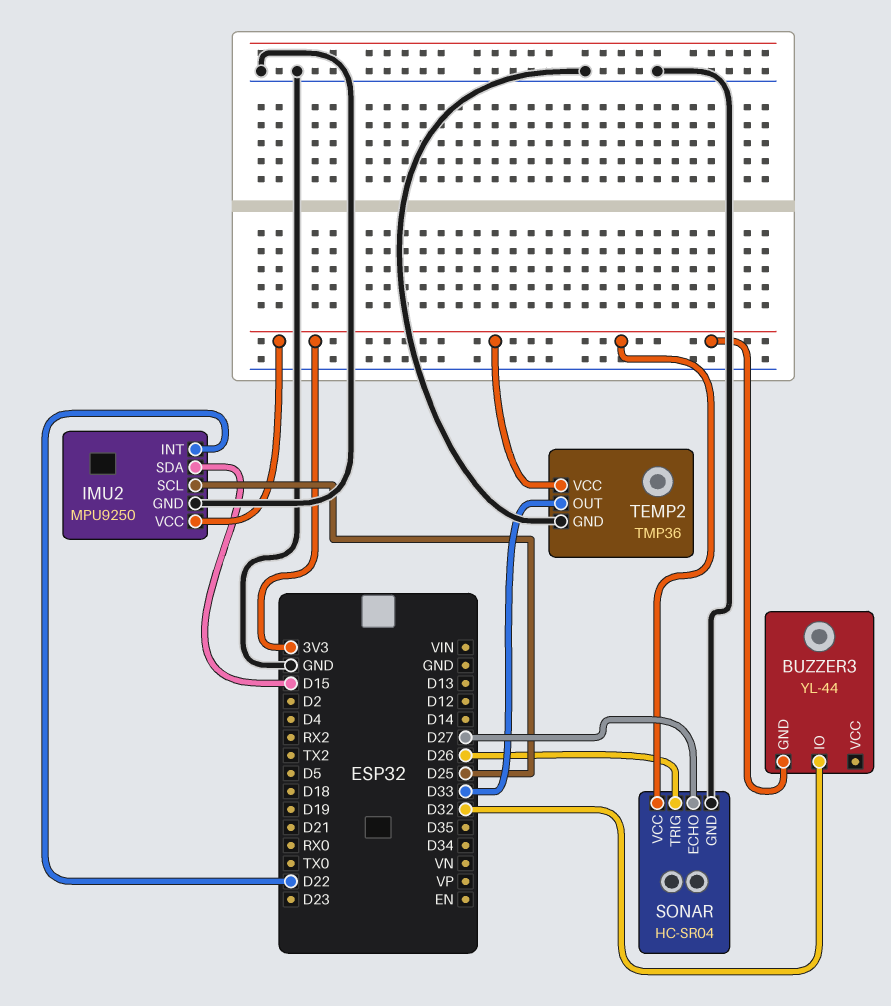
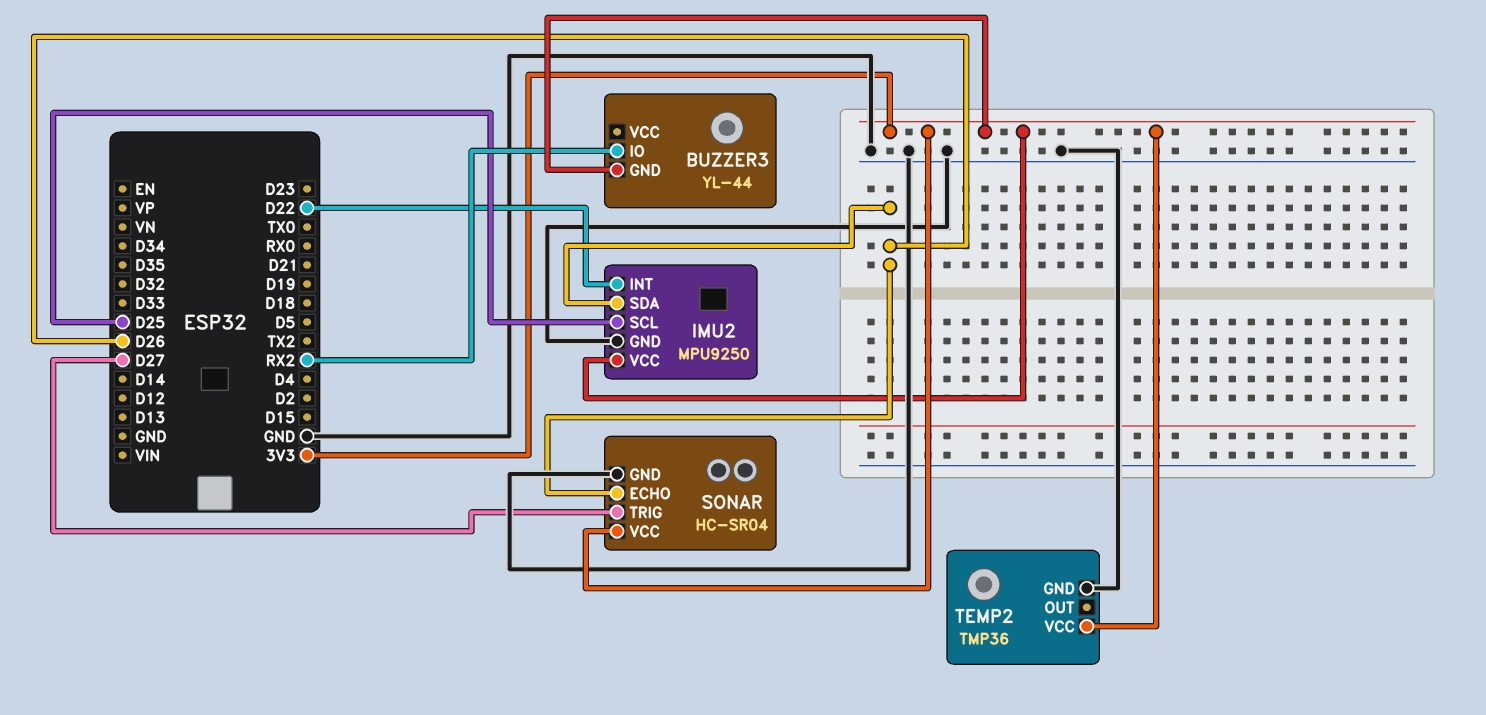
BUZZER3 pin IO: D32 -> RX2
IMU2 pin SDA: D15 -> D26
SONAR pin ECHO: D27 -> D26
SONAR pin TRIG: D26 -> D27
TEMP2 pin OUT: D33 -> none

